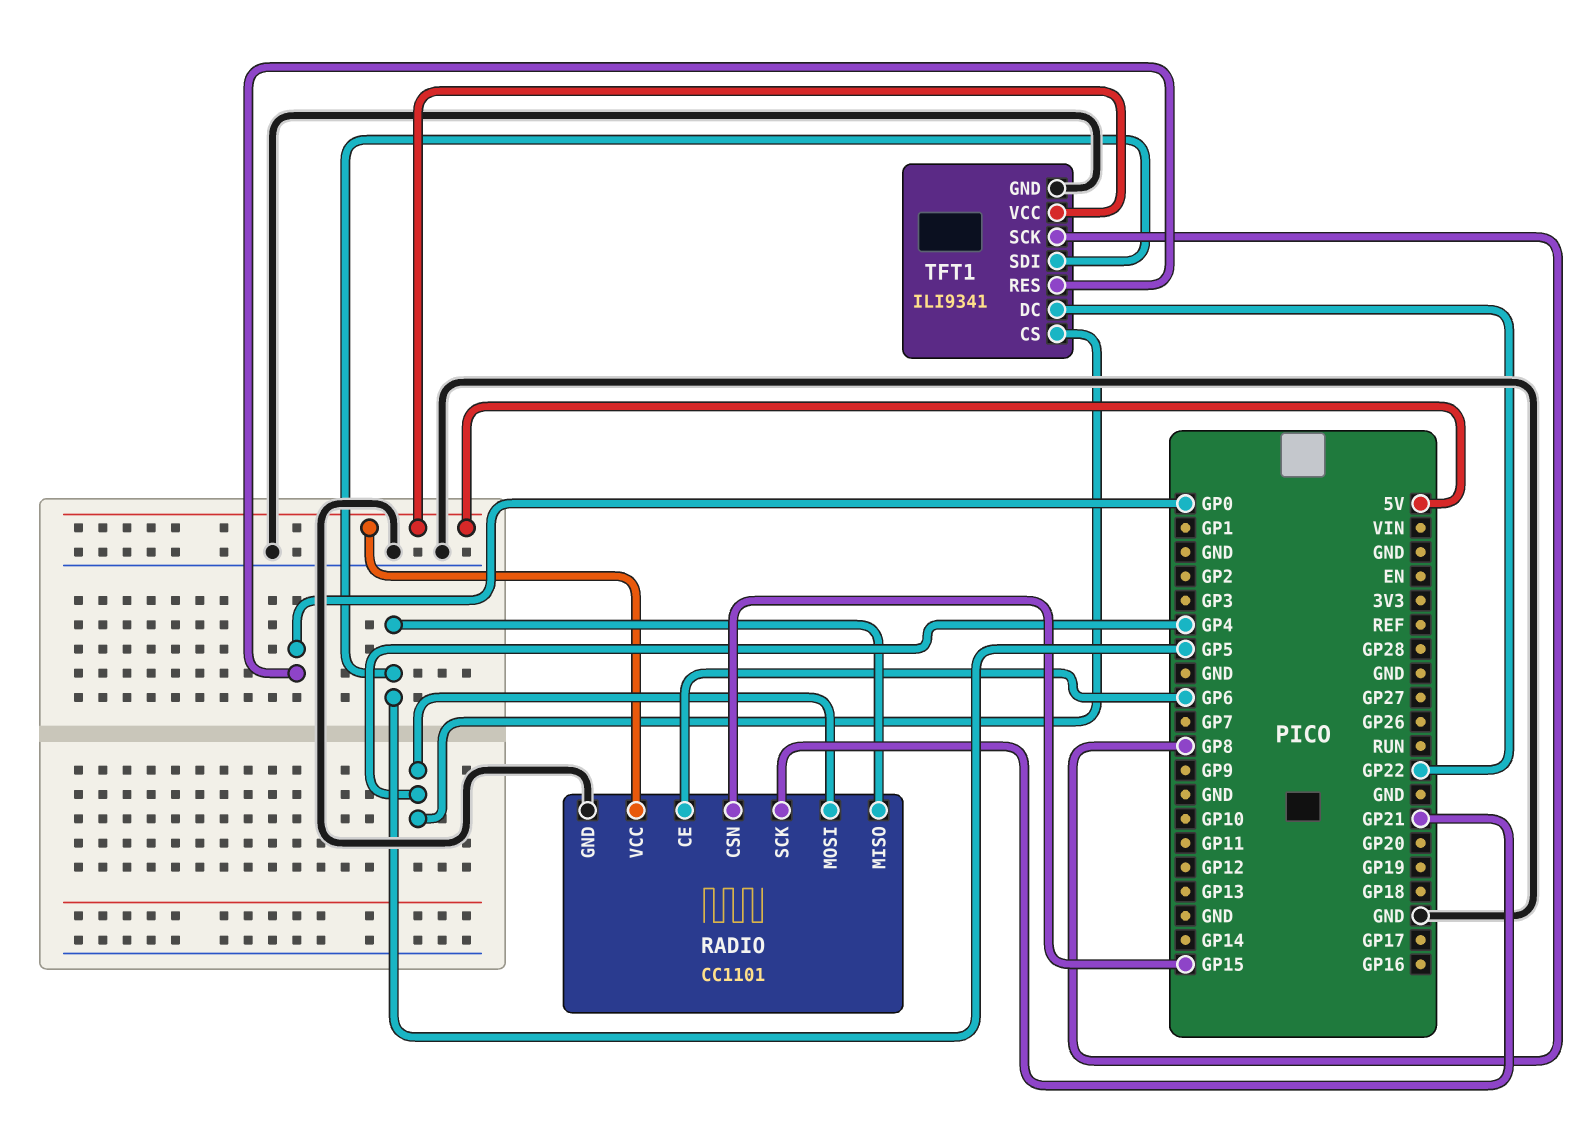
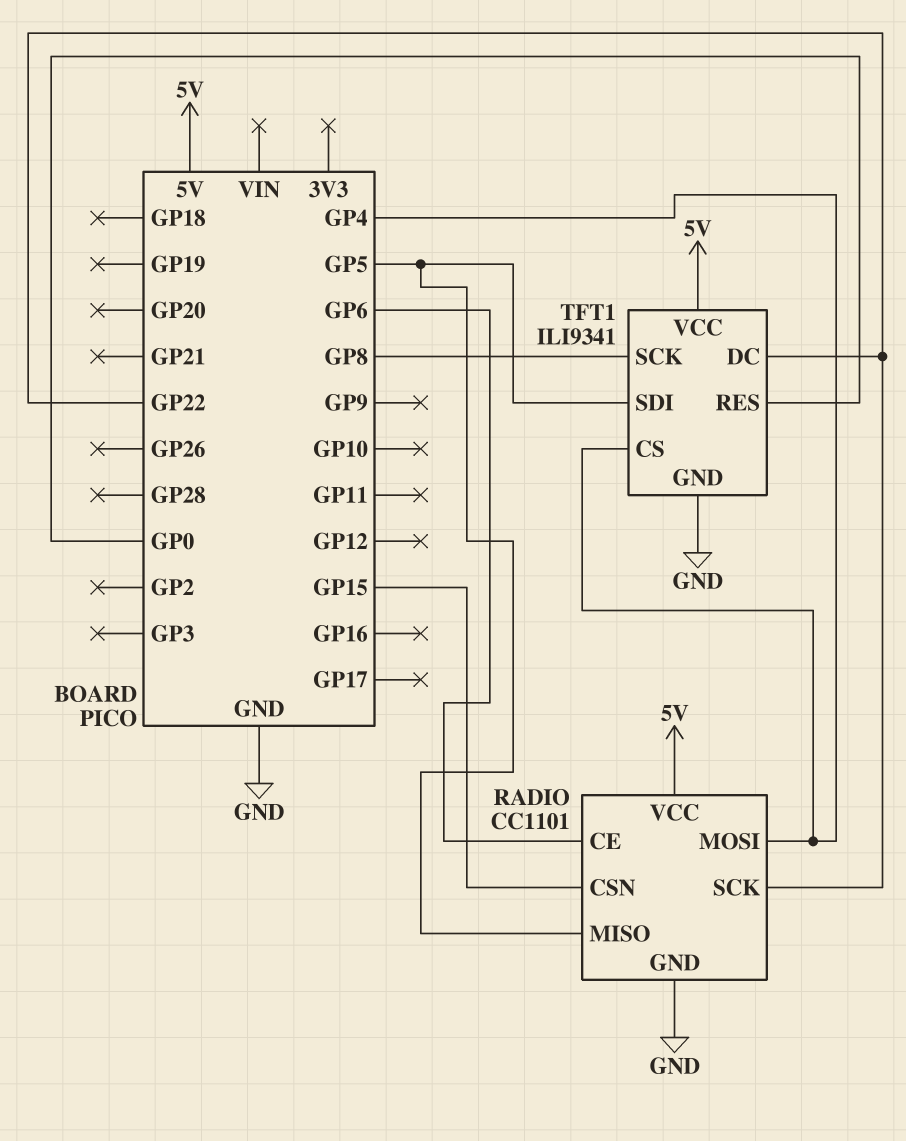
RADIO pin SCK: GP21 -> GP22

